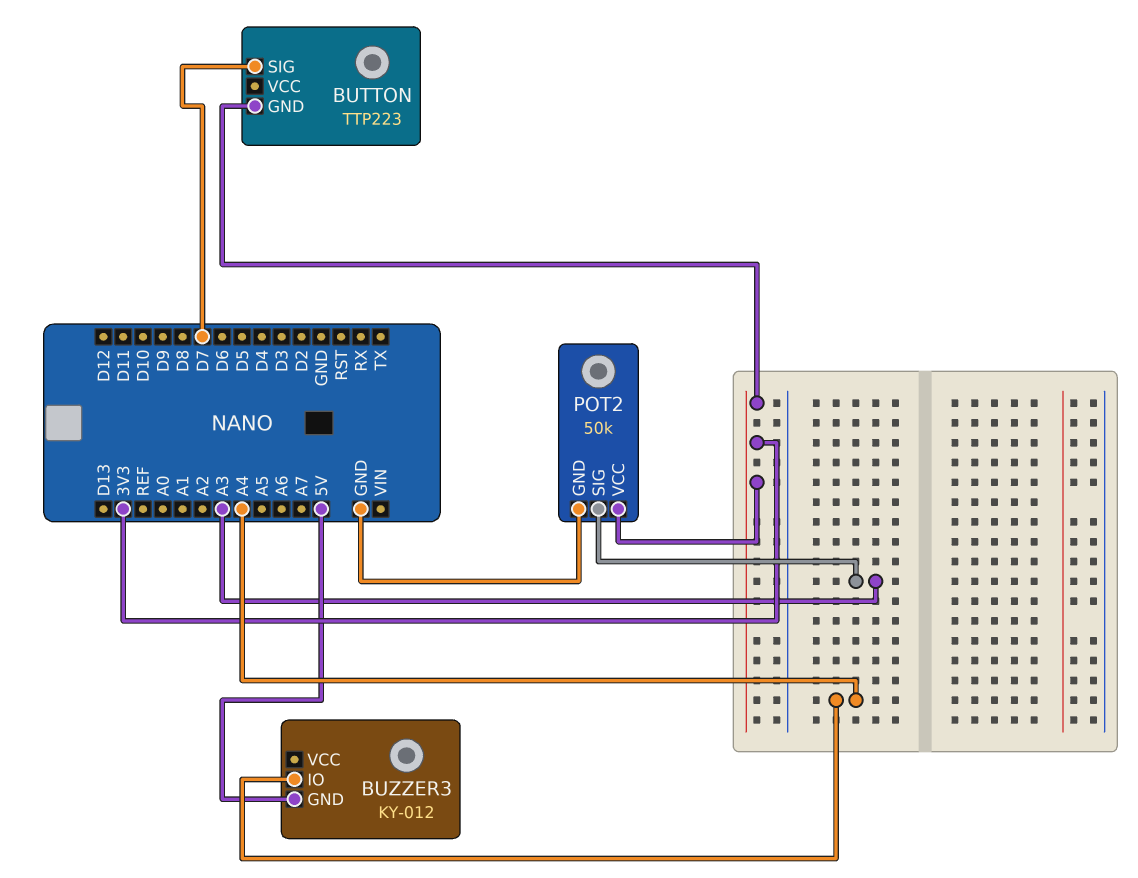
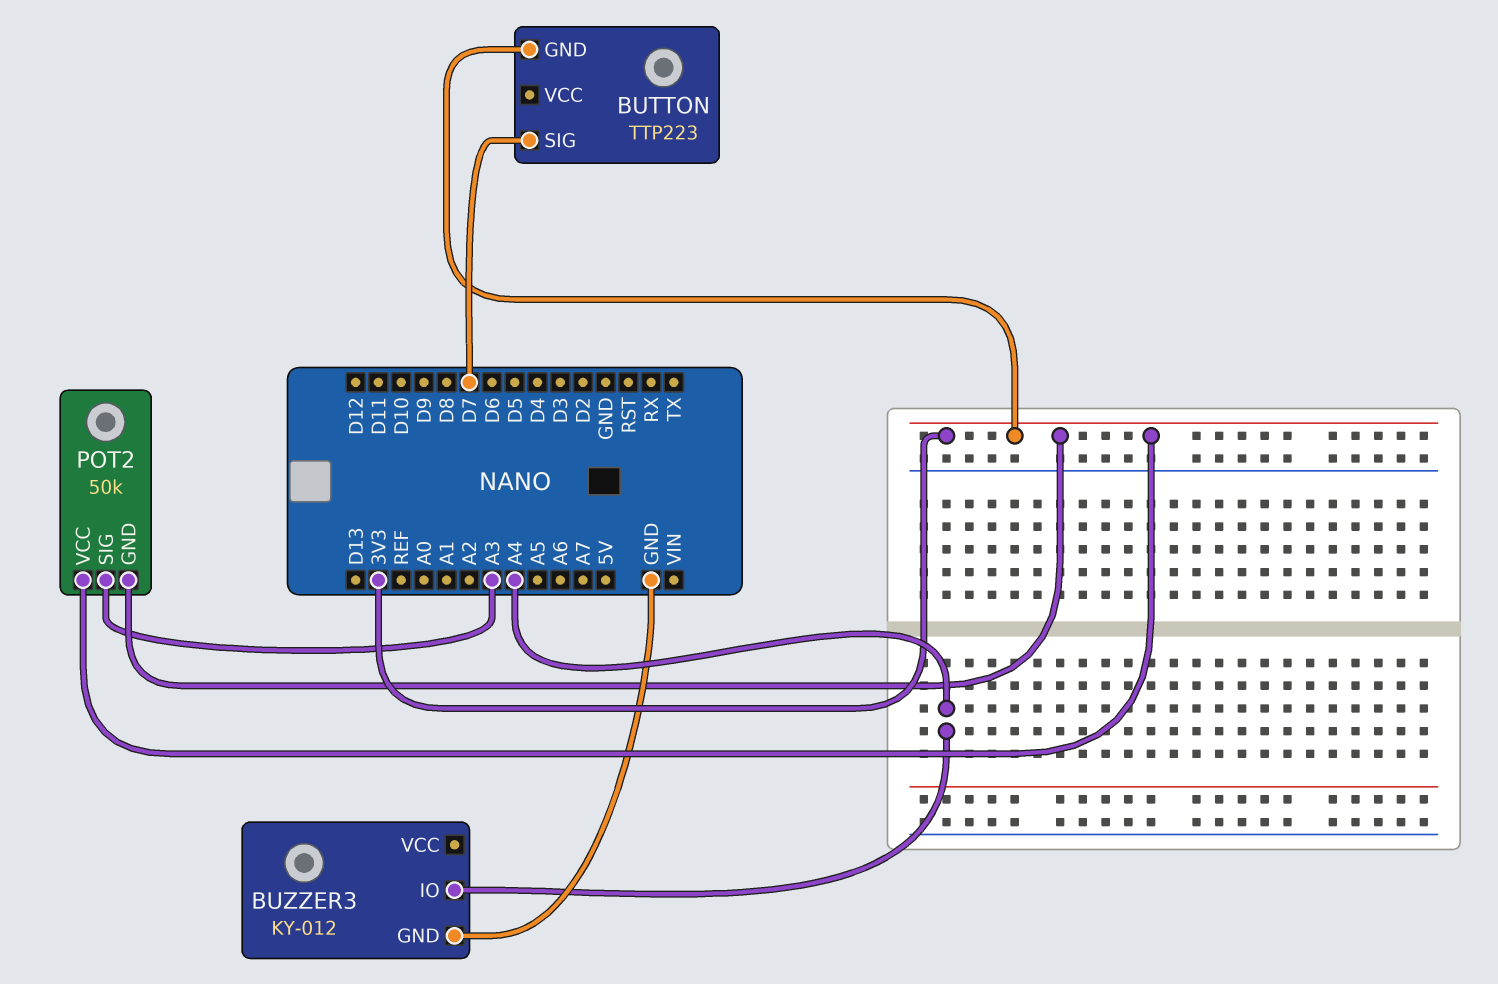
BUZZER3 pin GND: 5V -> GND
POT2 pin GND: GND -> 3V3

